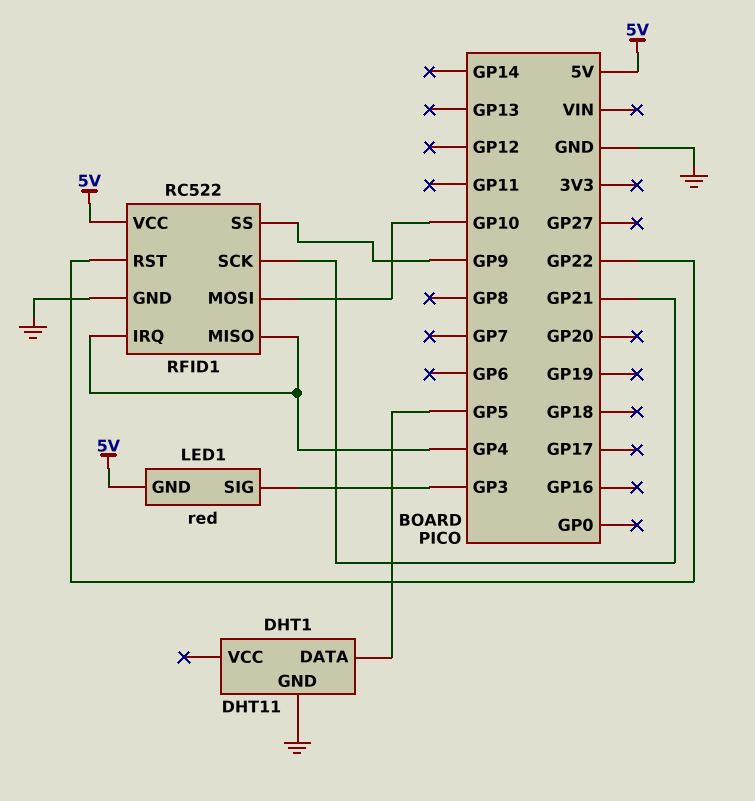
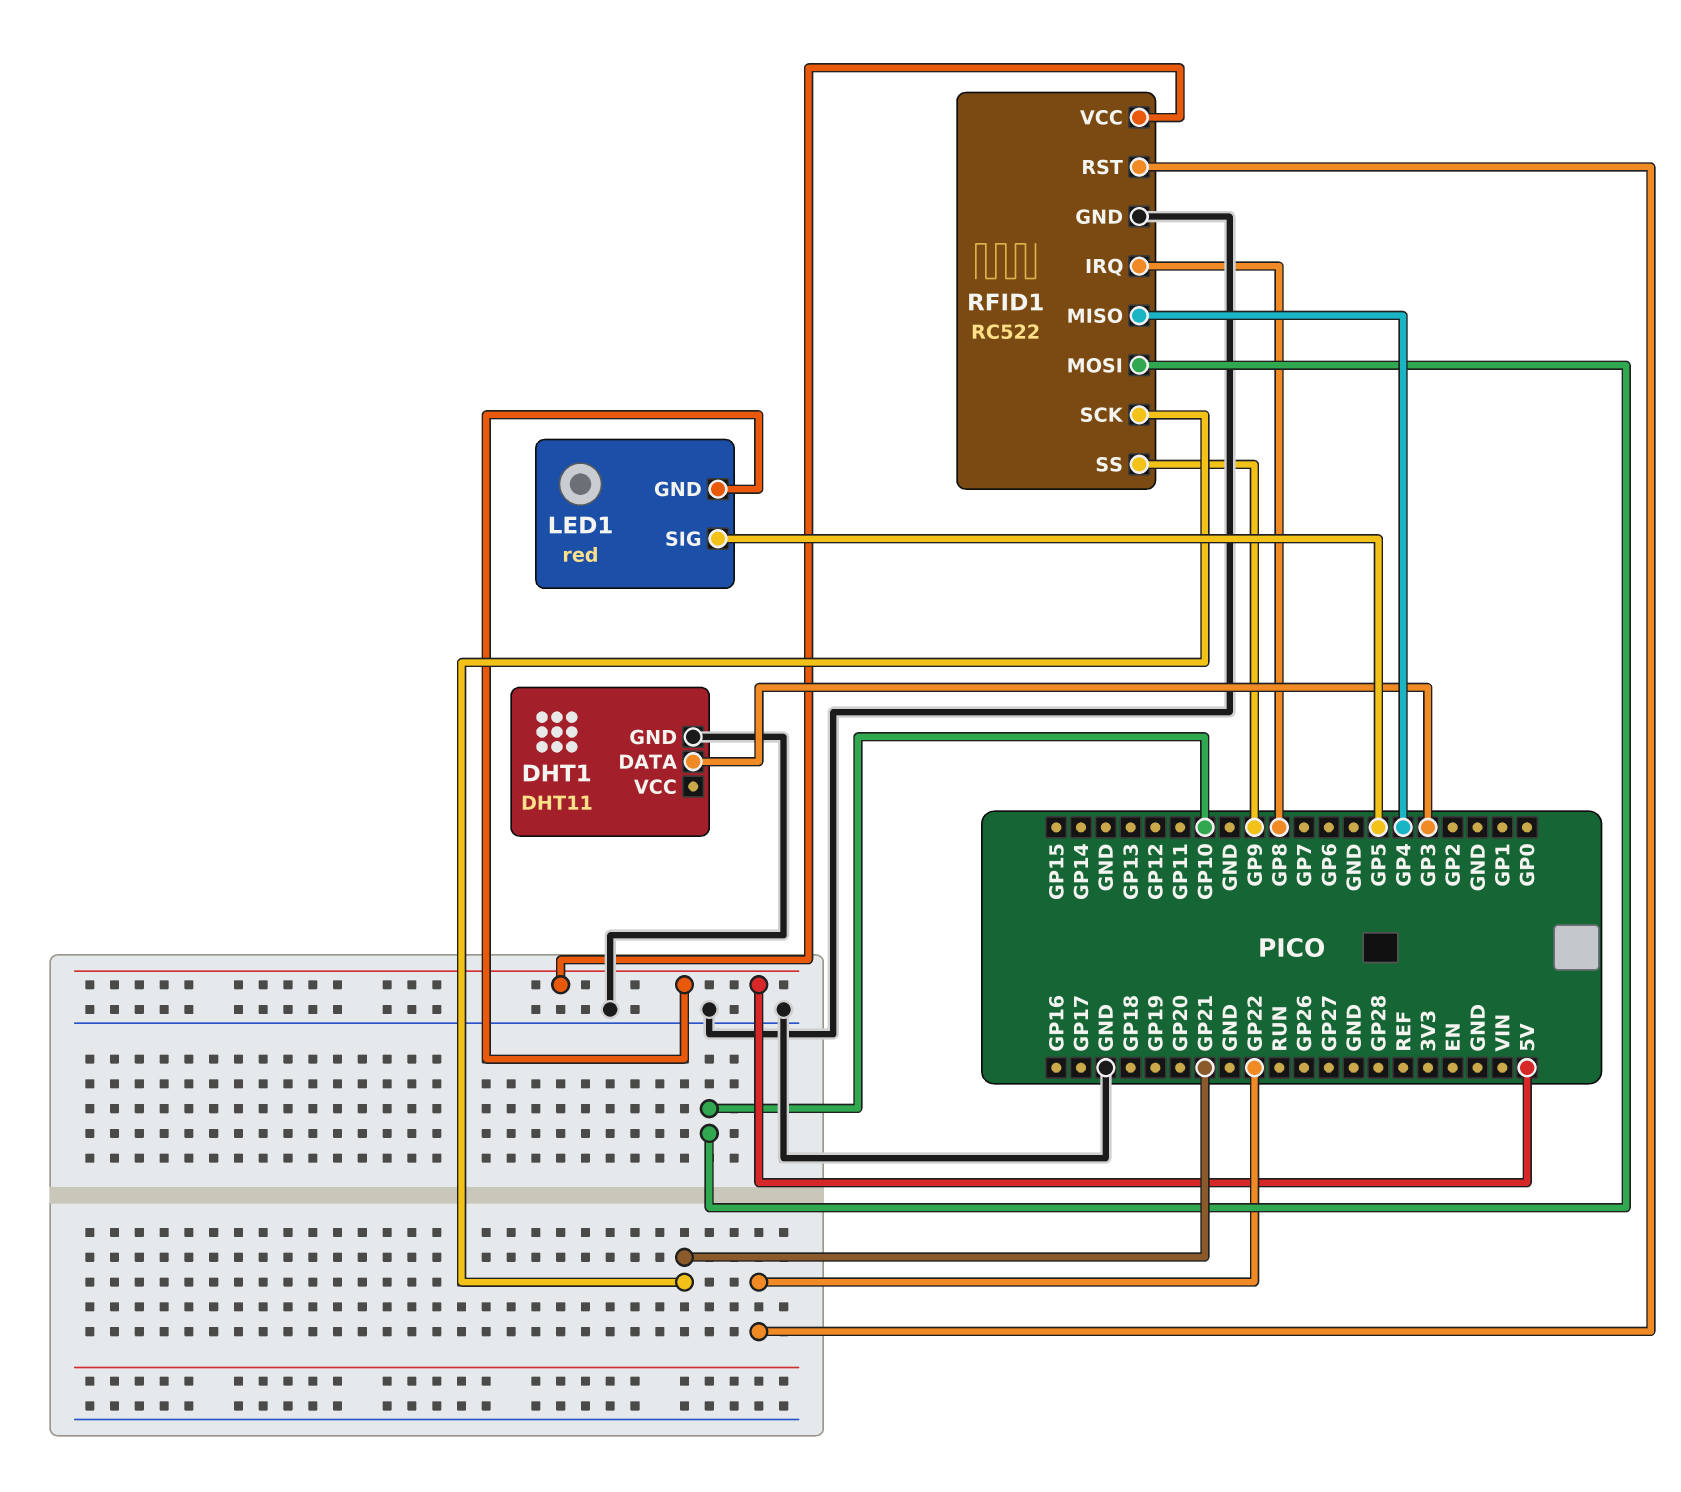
DHT1 pin DATA: GP5 -> GP3
LED1 pin SIG: GP3 -> GP5
RFID1 pin IRQ: GP4 -> GP8

